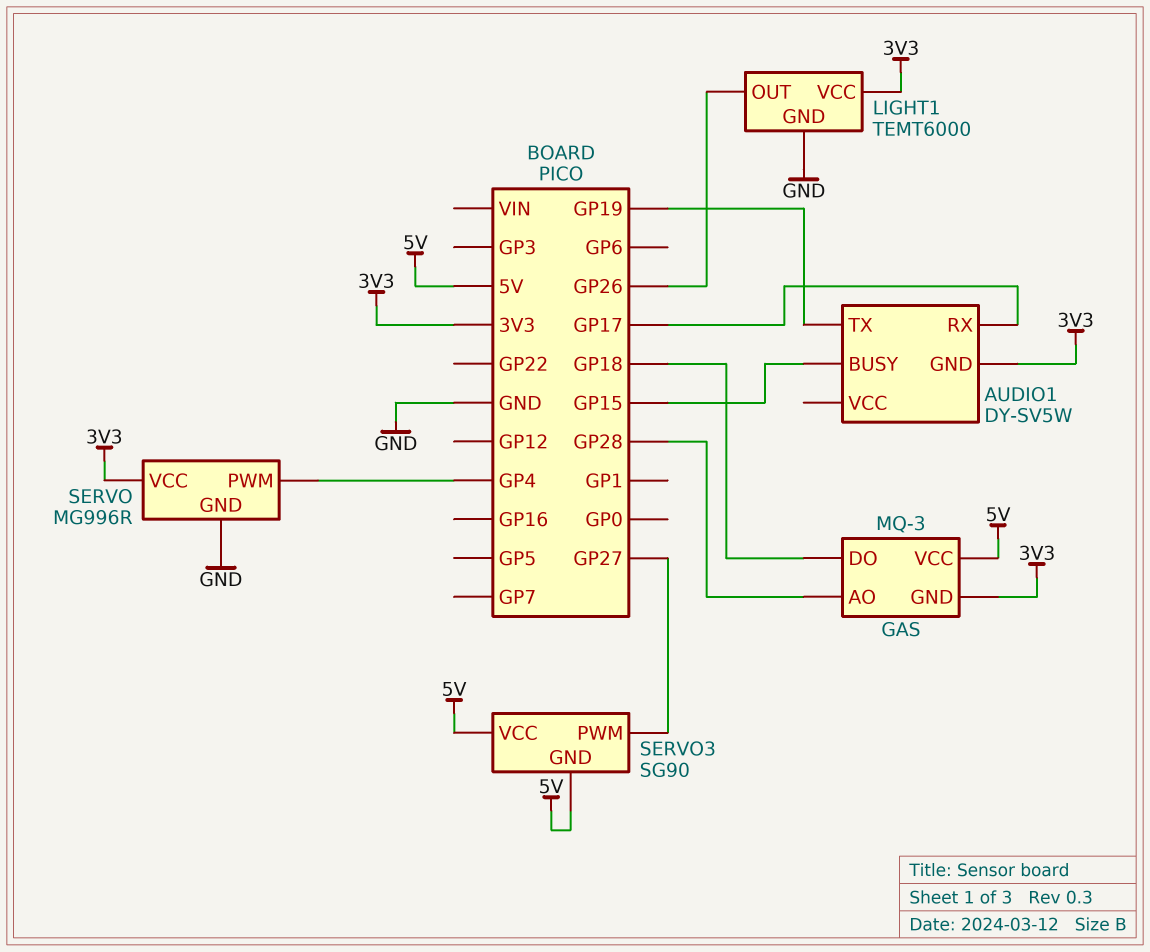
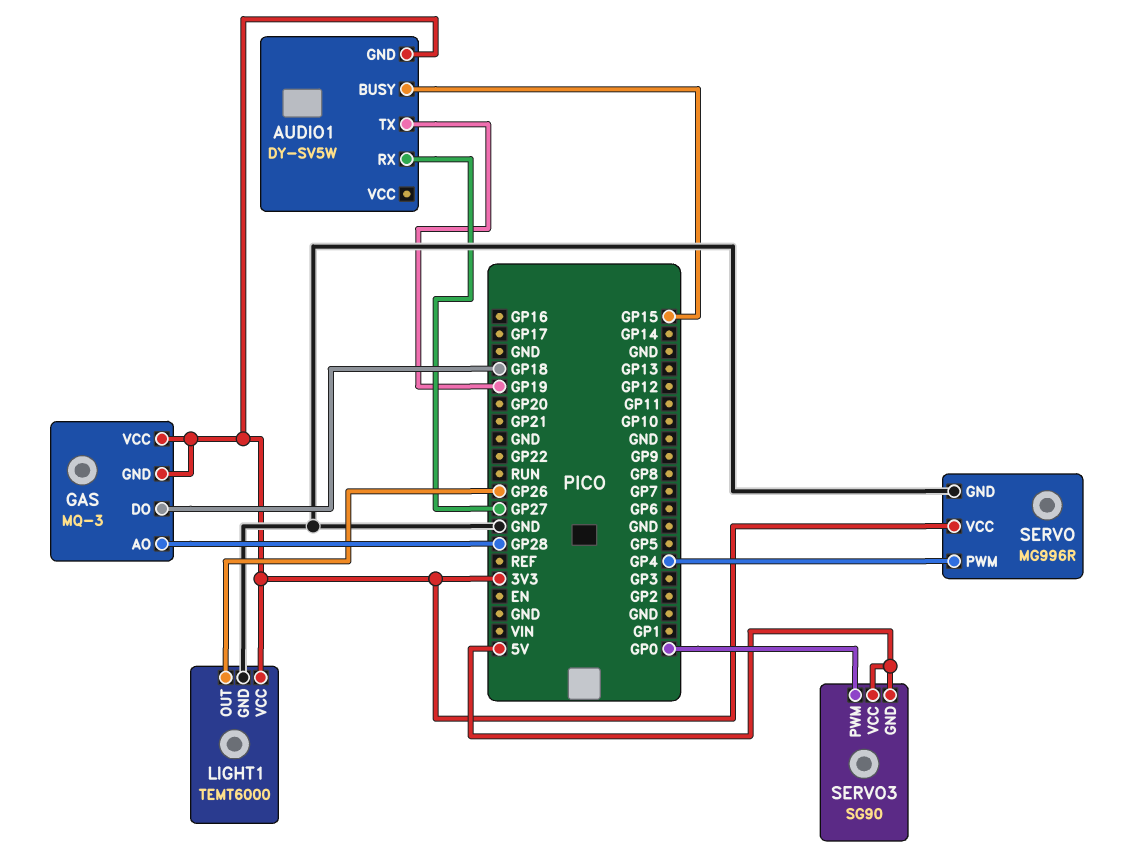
AUDIO1 pin RX: GP17 -> GP27
GAS pin VCC: 5V -> 3V3
SERVO3 pin PWM: GP27 -> GP0

